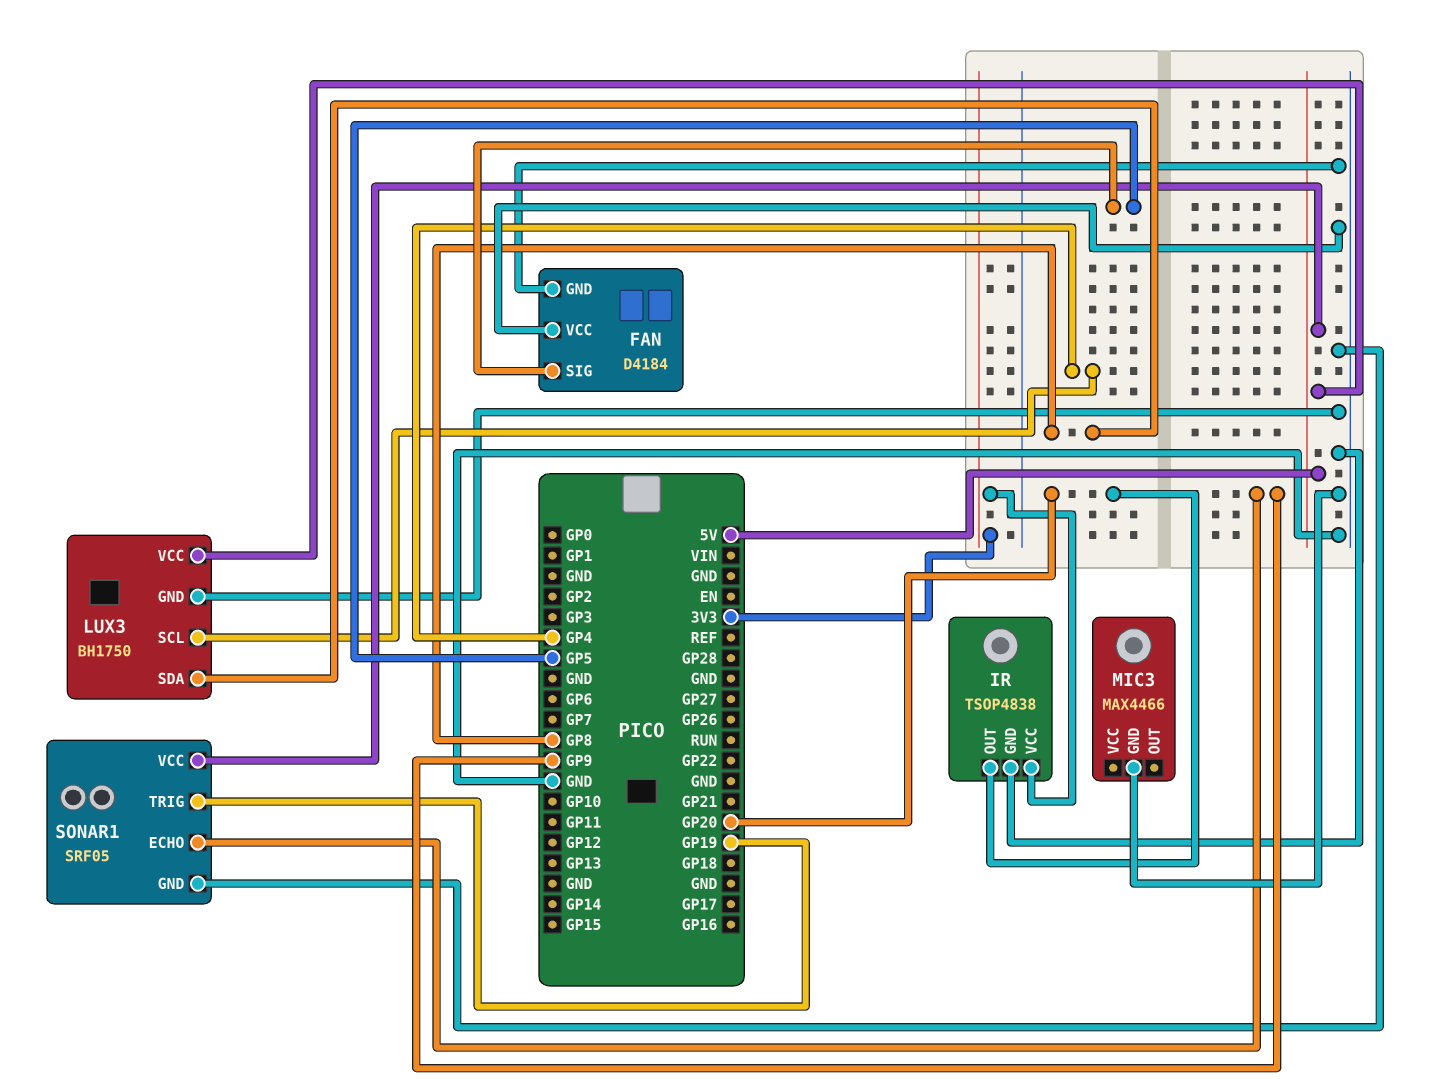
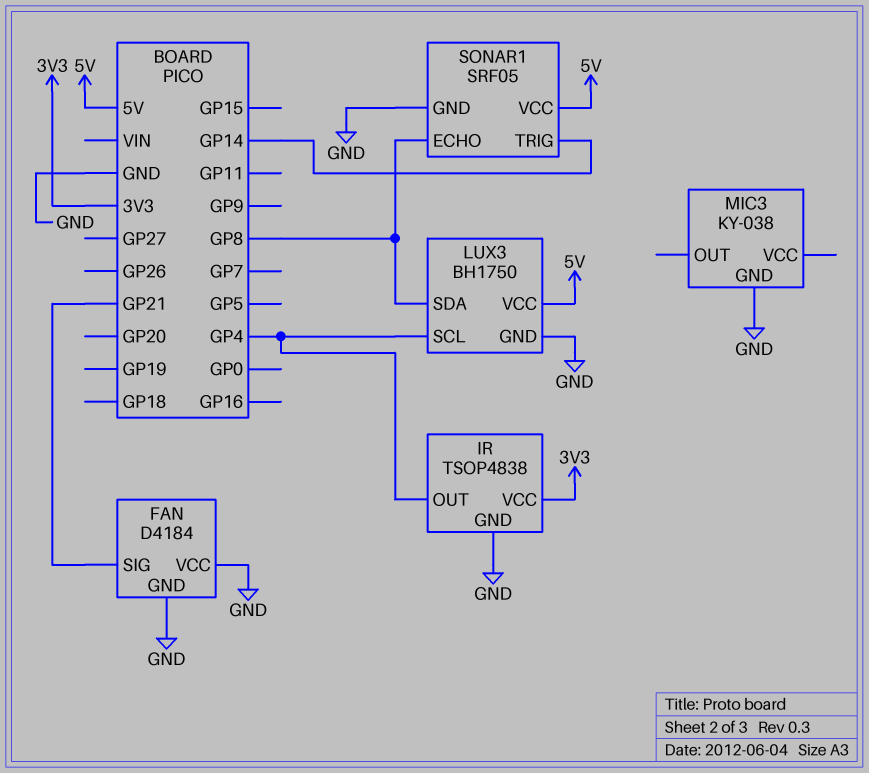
FAN pin SIG: GP5 -> GP21
IR pin OUT: GP20 -> GP4
MIC3: MAX4466 -> KY-038
SONAR1 pin ECHO: GP9 -> GP8
SONAR1 pin TRIG: GP19 -> GP14

